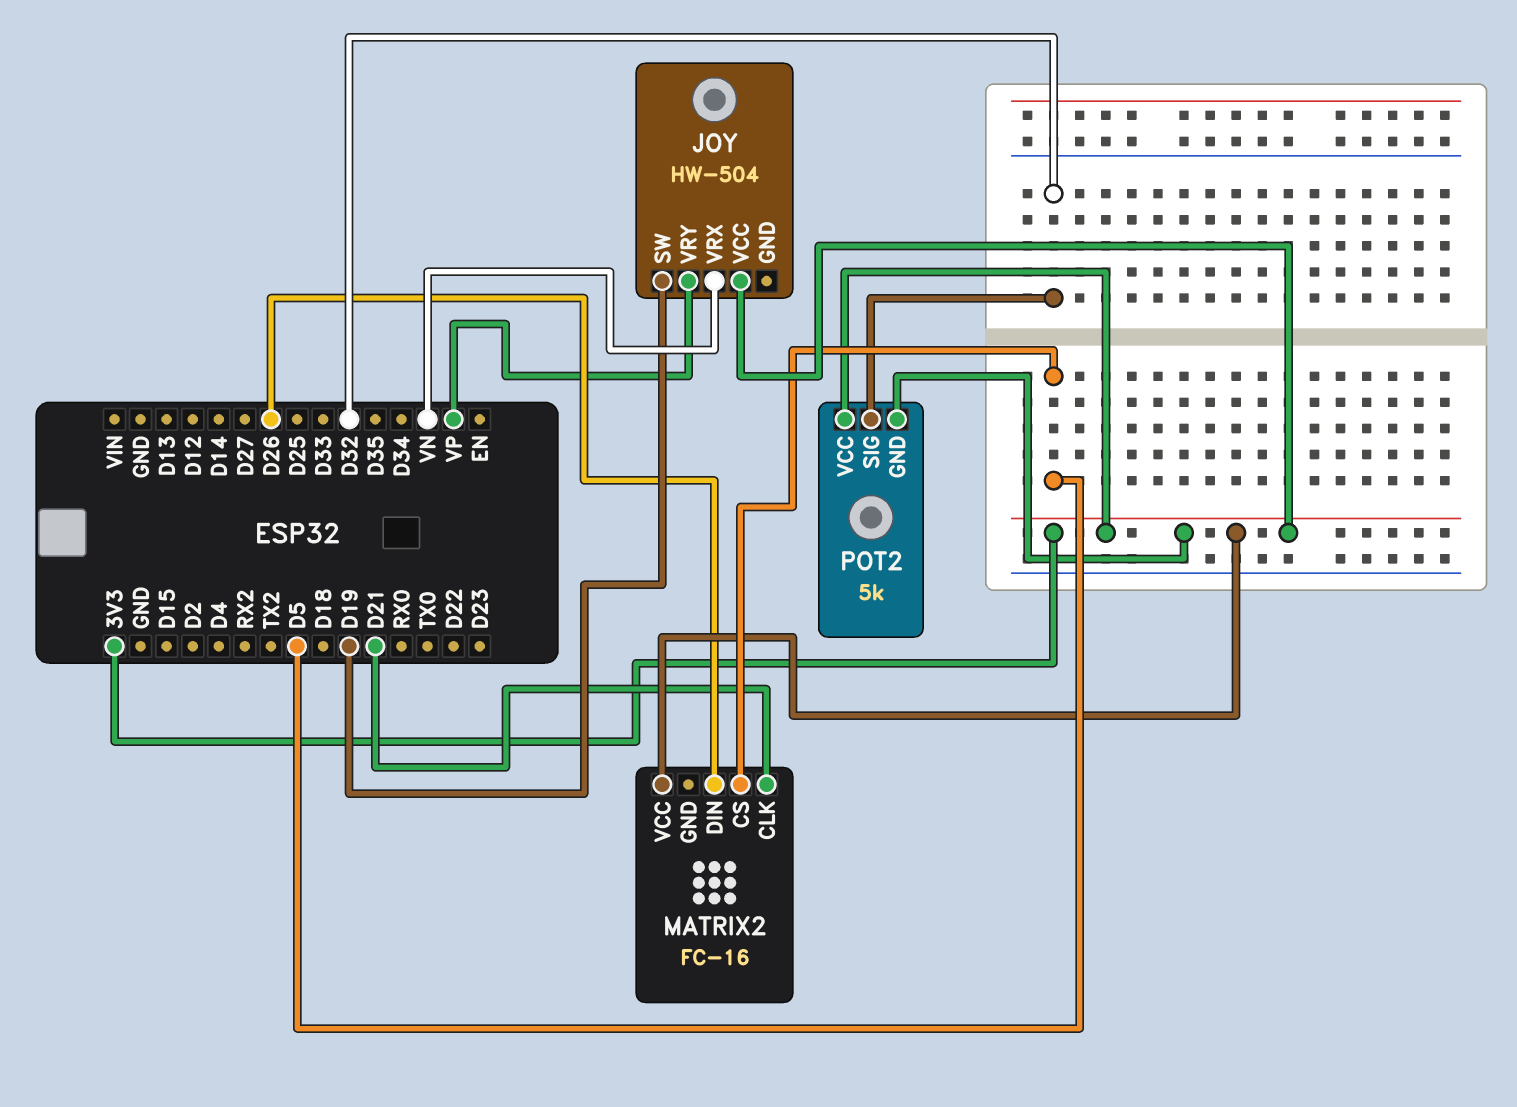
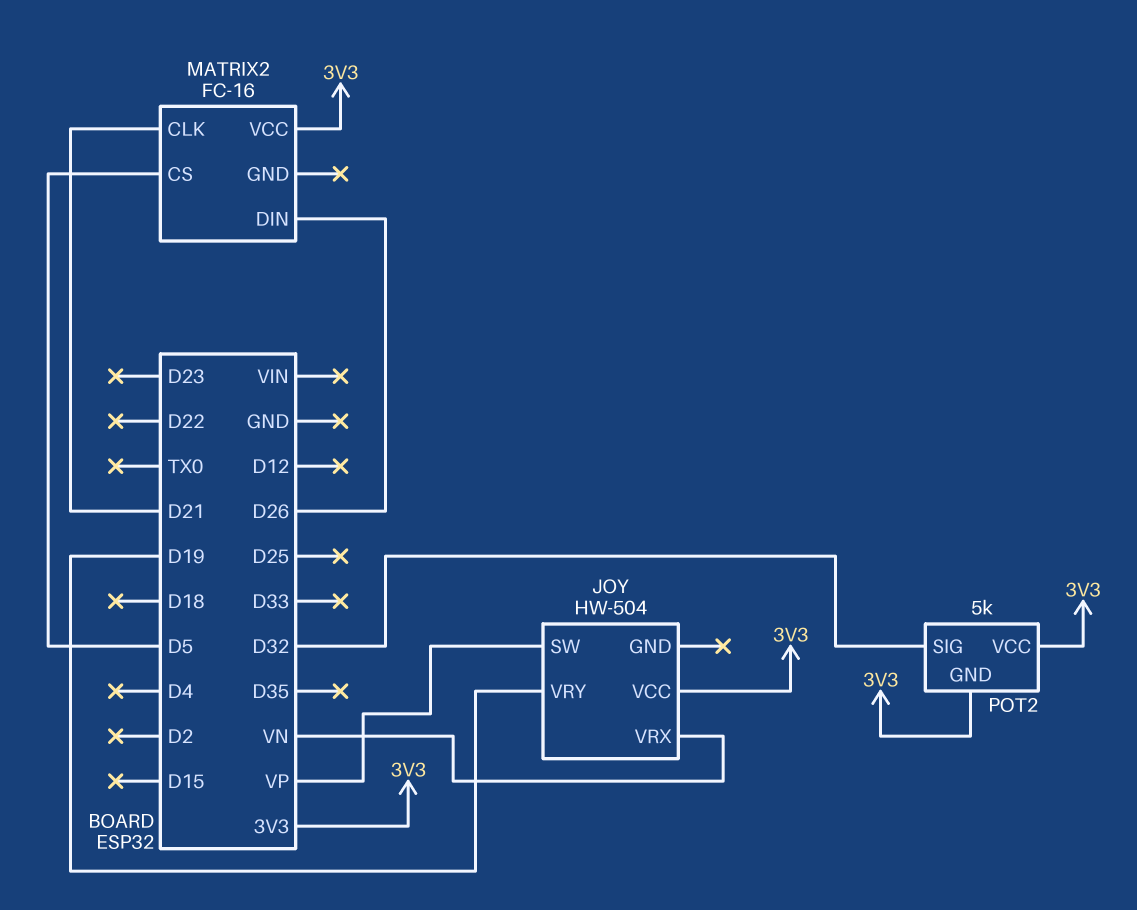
JOY pin SW: D19 -> VP
JOY pin VRY: VP -> D19

